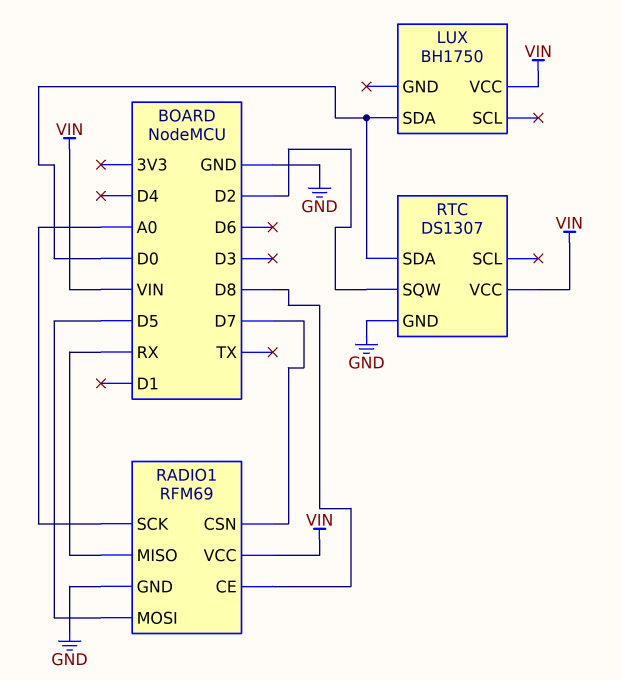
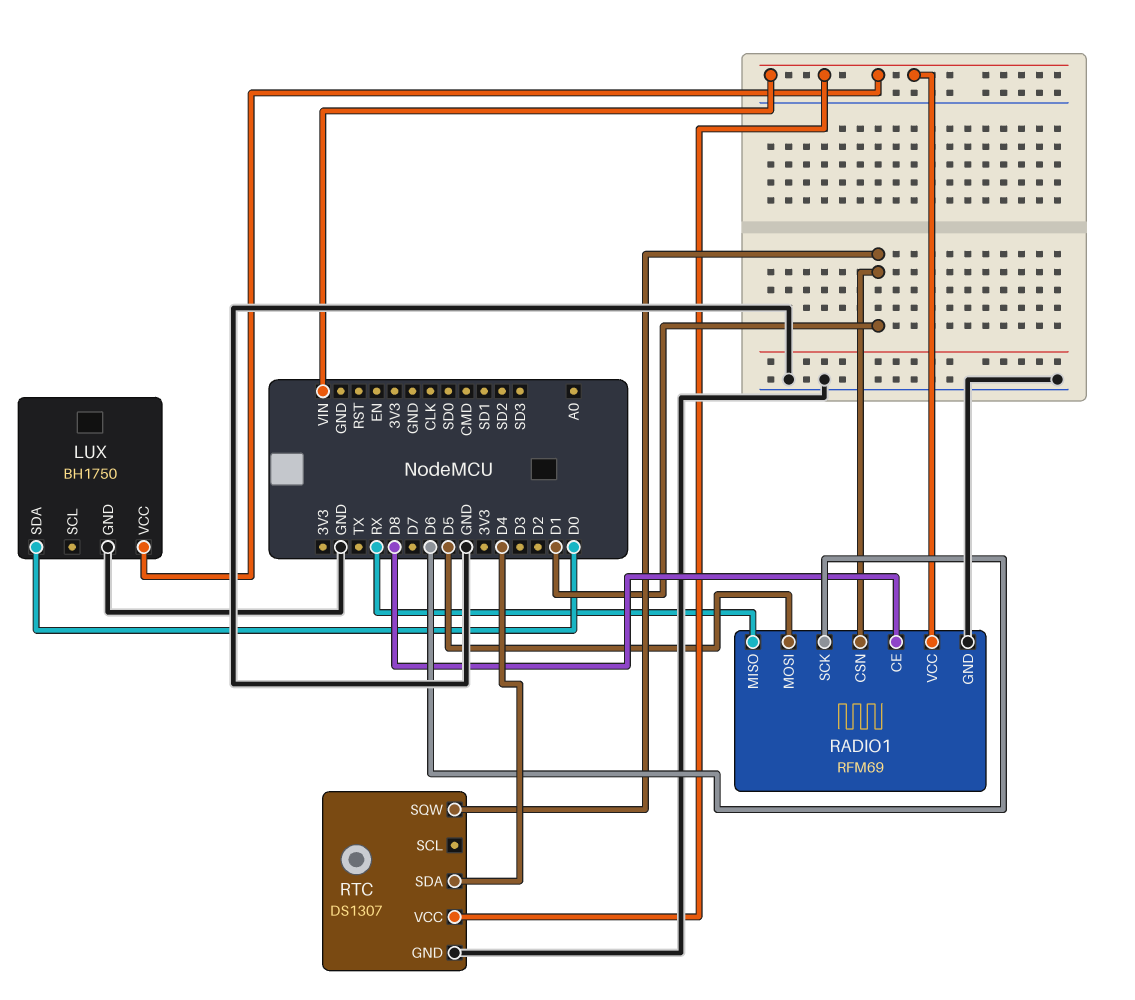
LUX pin GND: none -> GND
RADIO1 pin CSN: D7 -> D1
RADIO1 pin SCK: A0 -> D6
RTC pin SDA: D0 -> D4
RTC pin SQW: D2 -> D1

